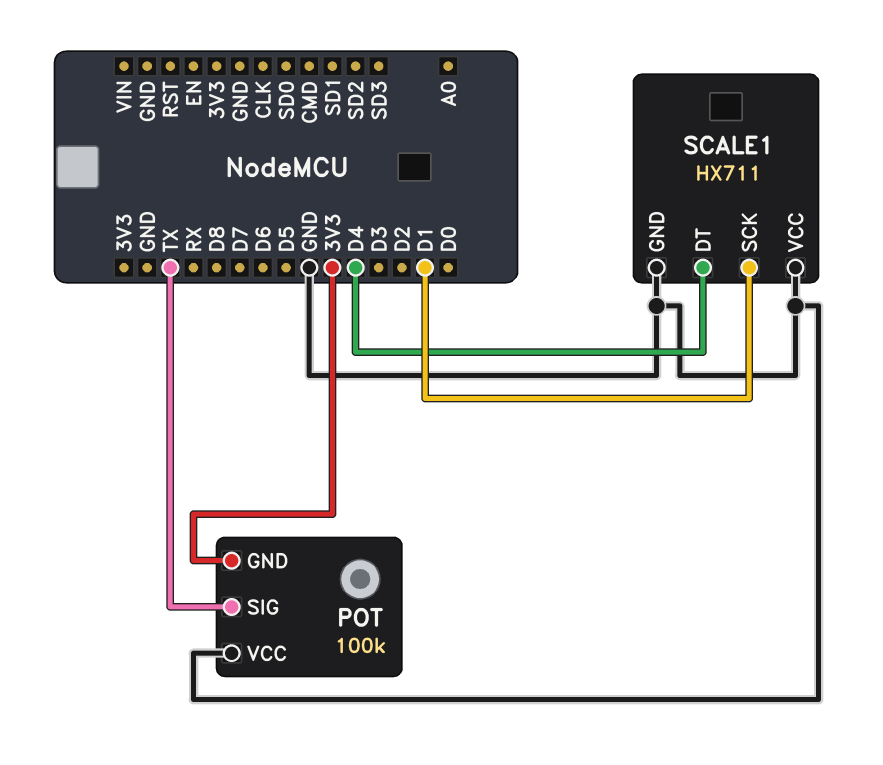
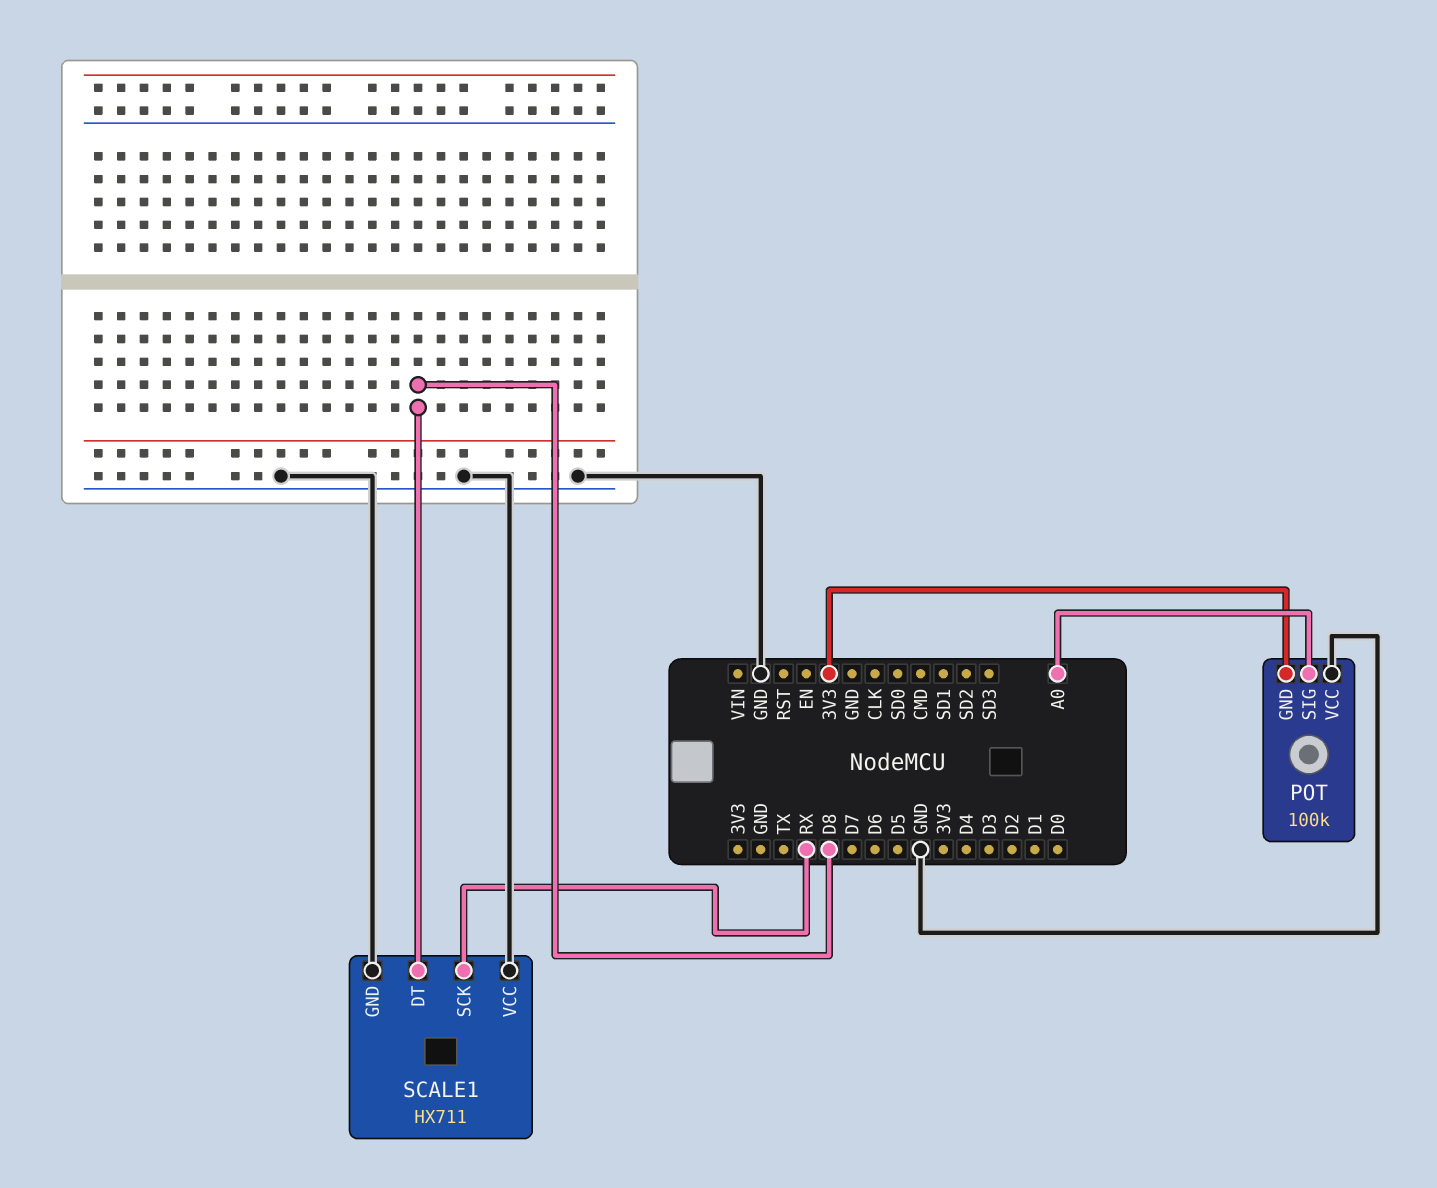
POT pin SIG: TX -> A0
SCALE1 pin DT: D4 -> D8
SCALE1 pin SCK: D1 -> RX

